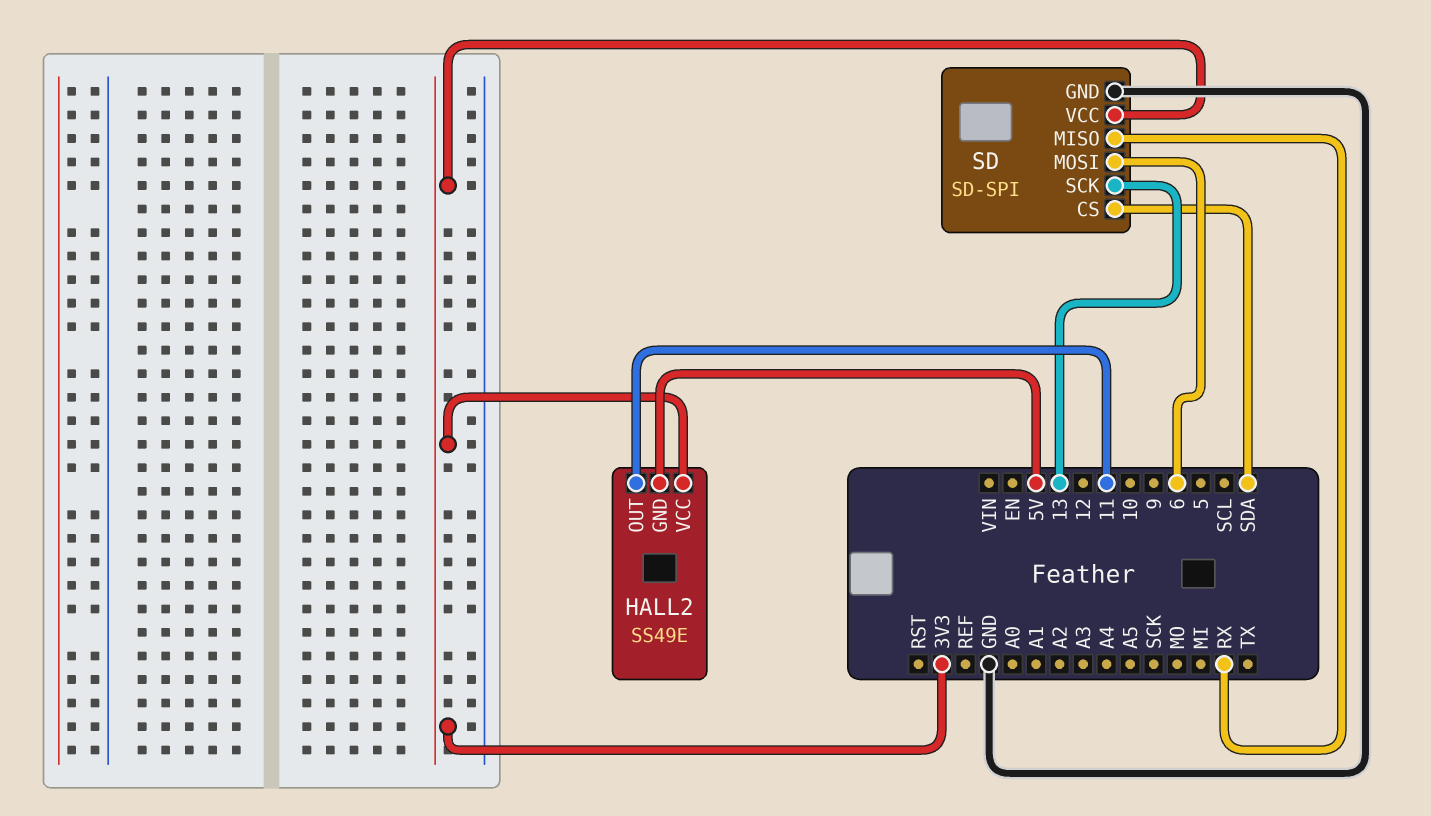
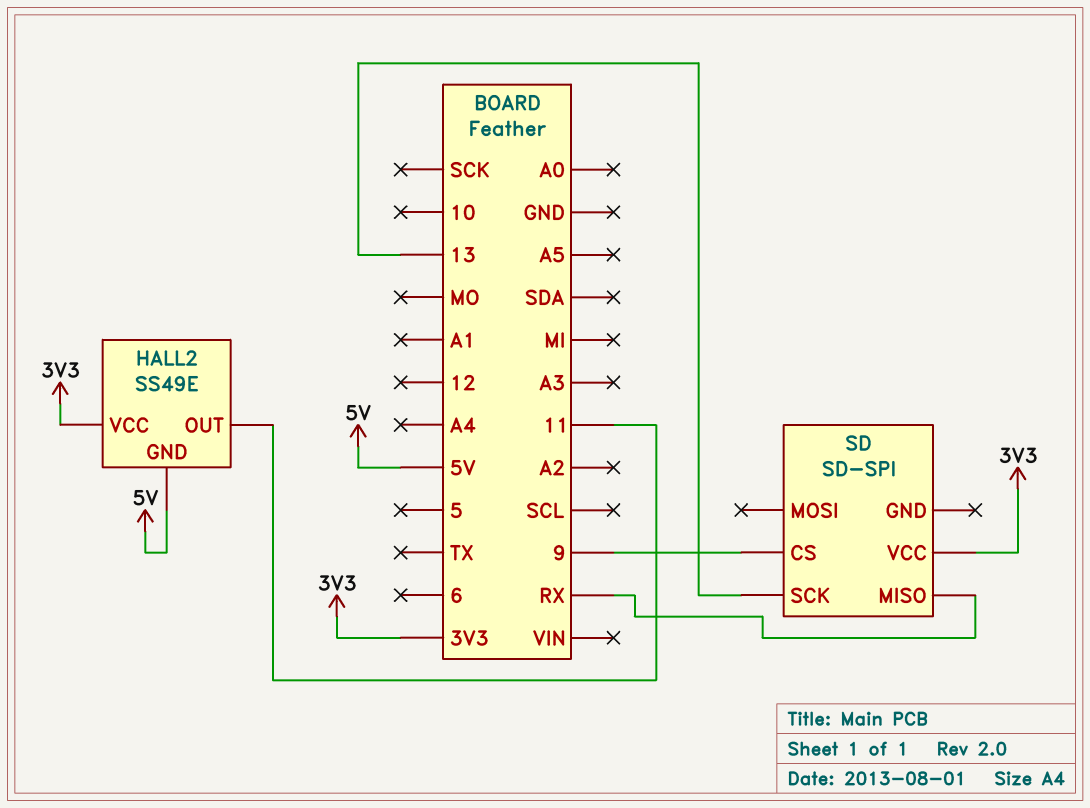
SD pin CS: SDA -> 9
SD pin GND: GND -> none
SD pin MOSI: 6 -> none

